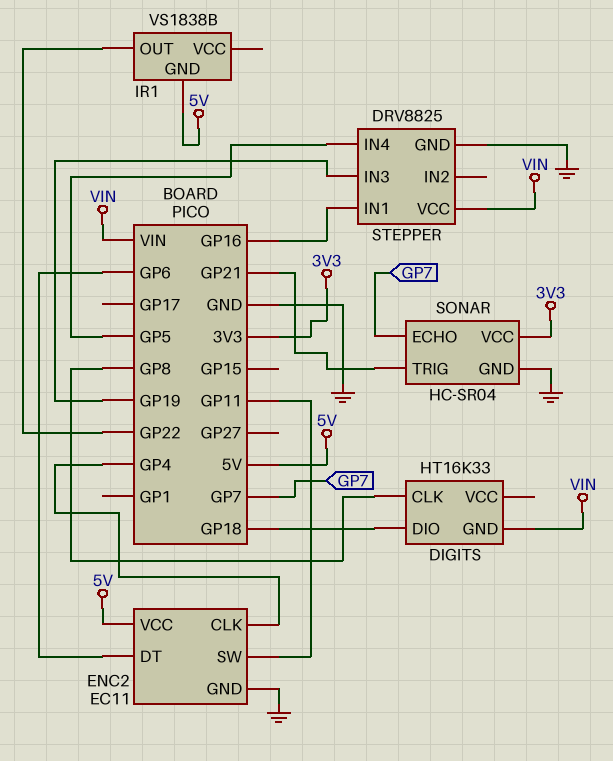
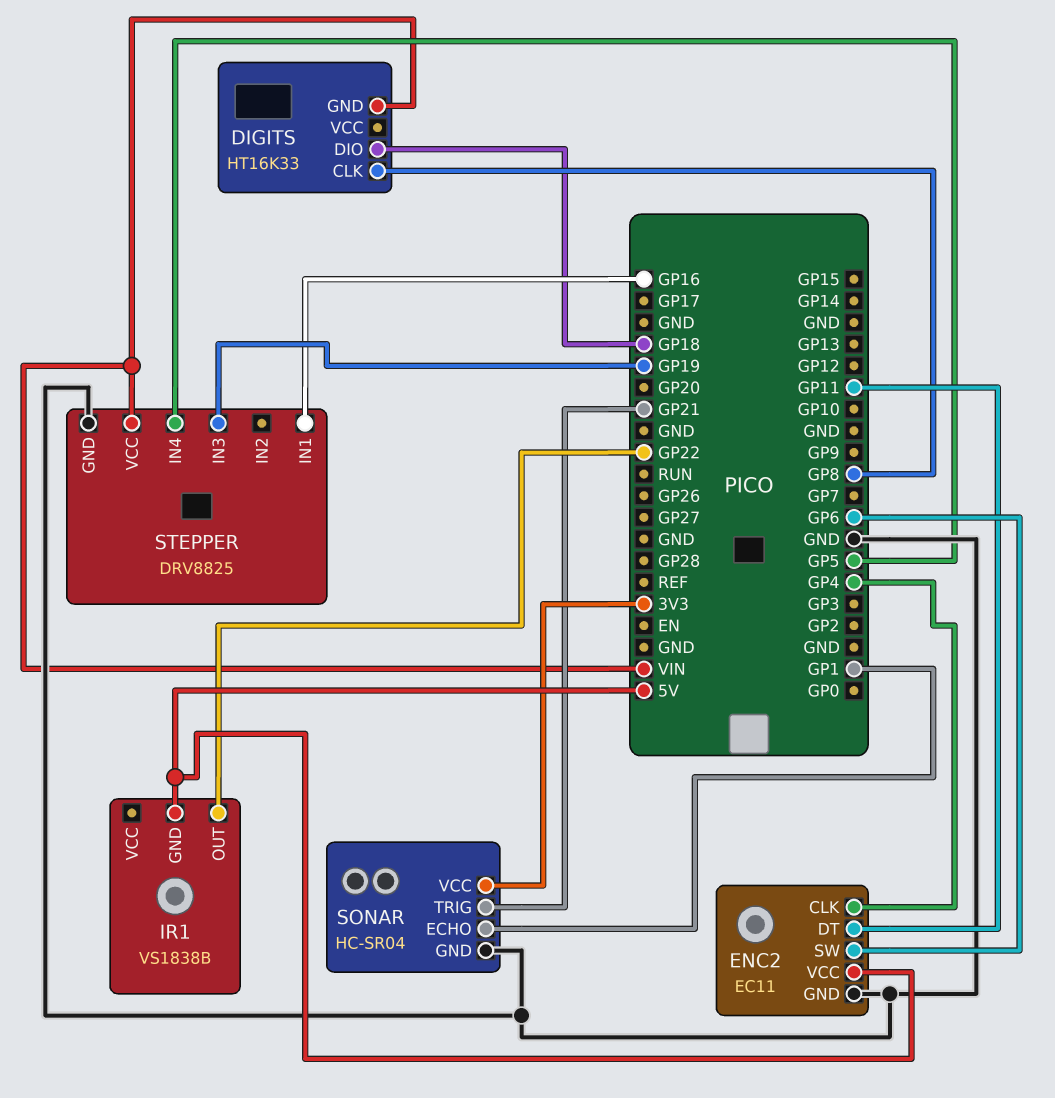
ENC2 pin DT: GP6 -> GP11
ENC2 pin SW: GP11 -> GP6
SONAR pin ECHO: GP7 -> GP1

